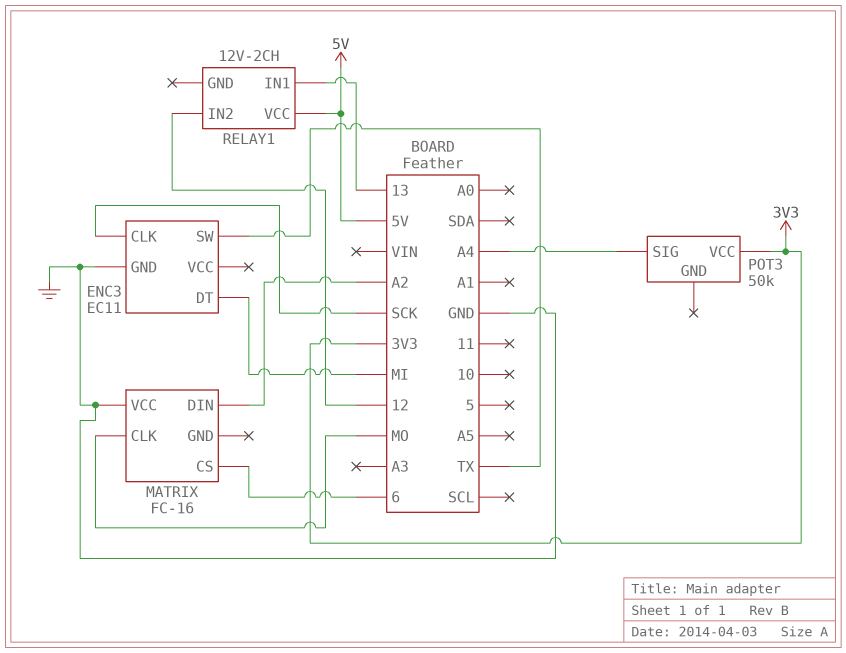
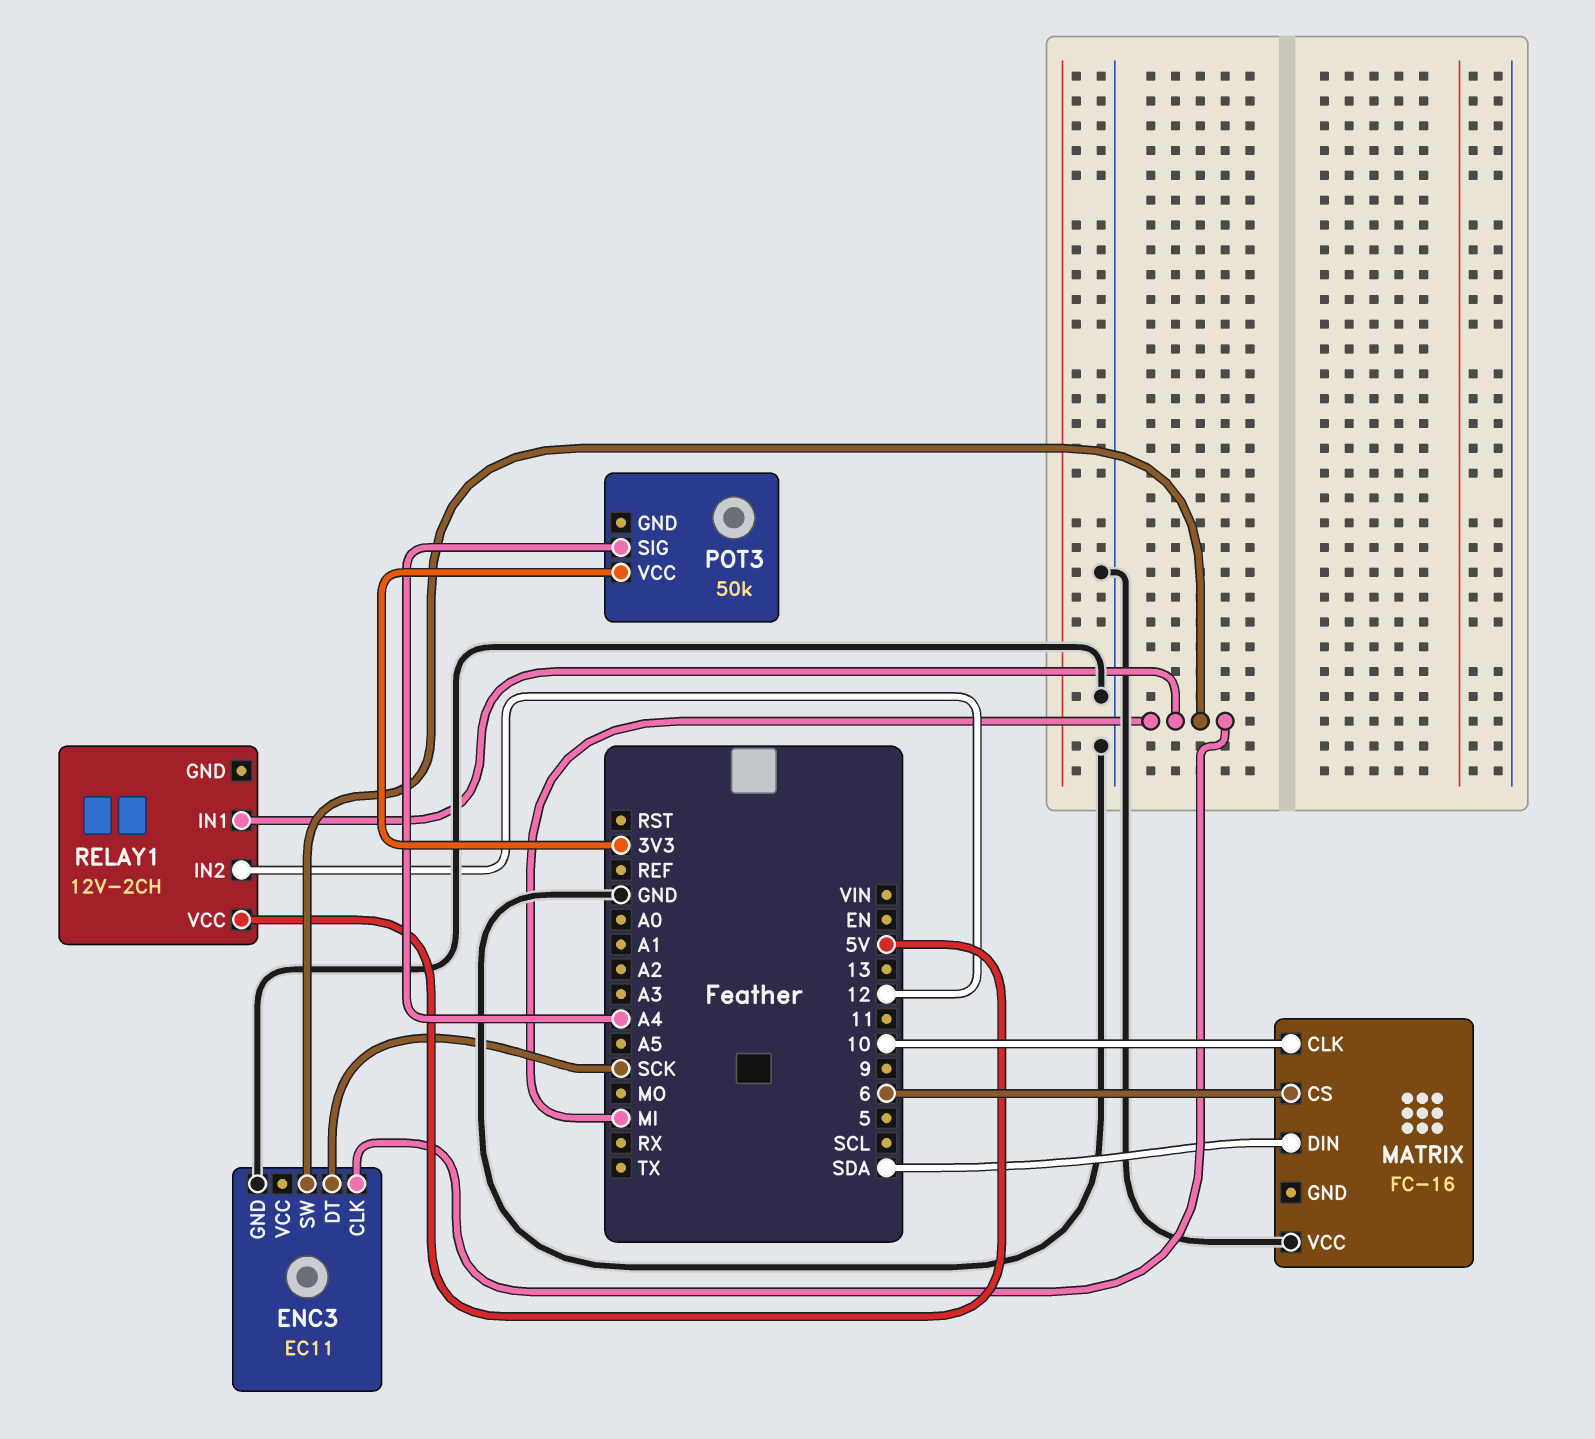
ENC3 pin CLK: SCK -> MI
ENC3 pin DT: MI -> SCK
ENC3 pin SW: TX -> MI
MATRIX pin CLK: MO -> 10
MATRIX pin DIN: A2 -> SDA
RELAY1 pin IN1: 13 -> MI

